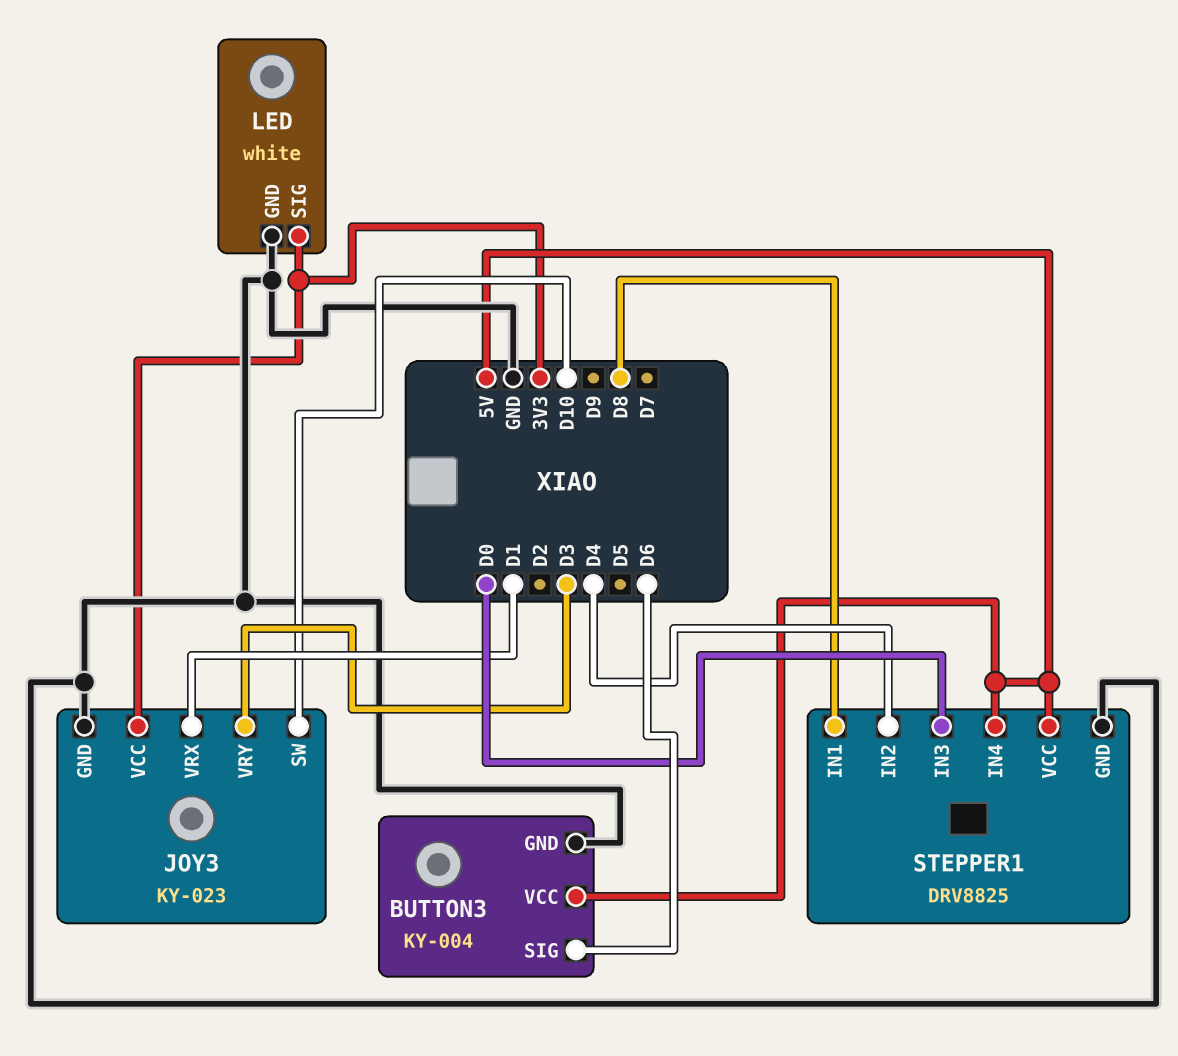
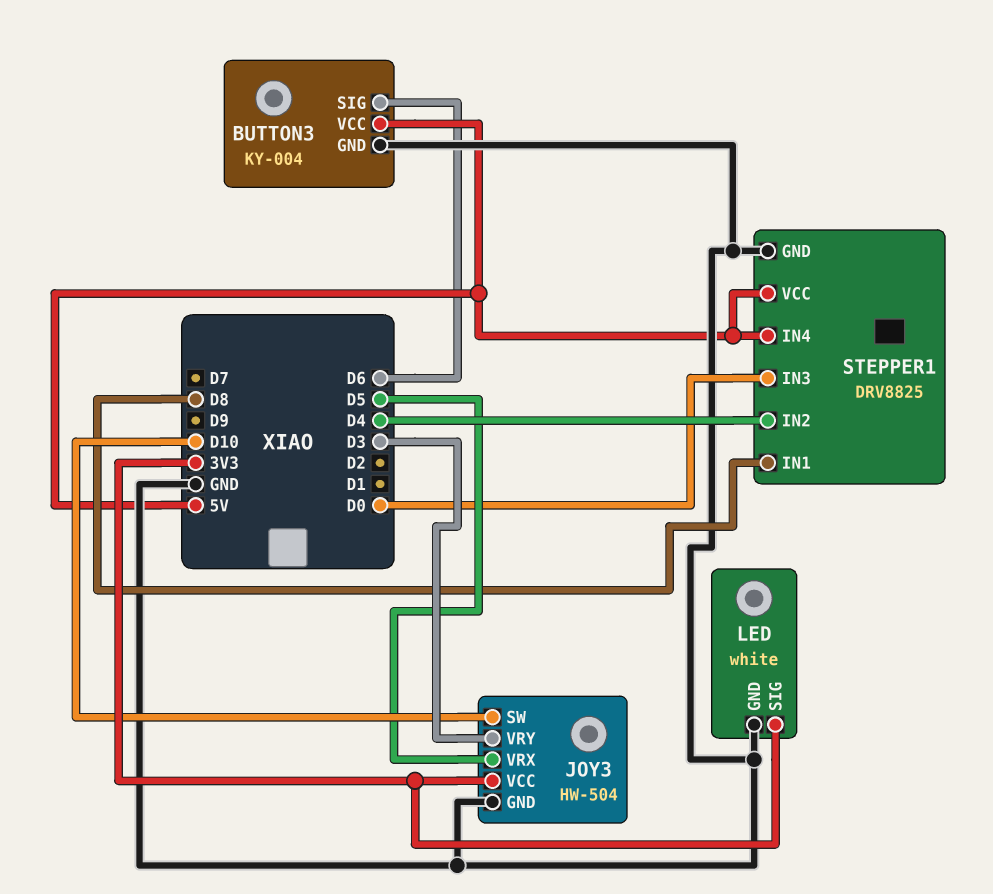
JOY3: KY-023 -> HW-504
JOY3 pin VRX: D1 -> D5

